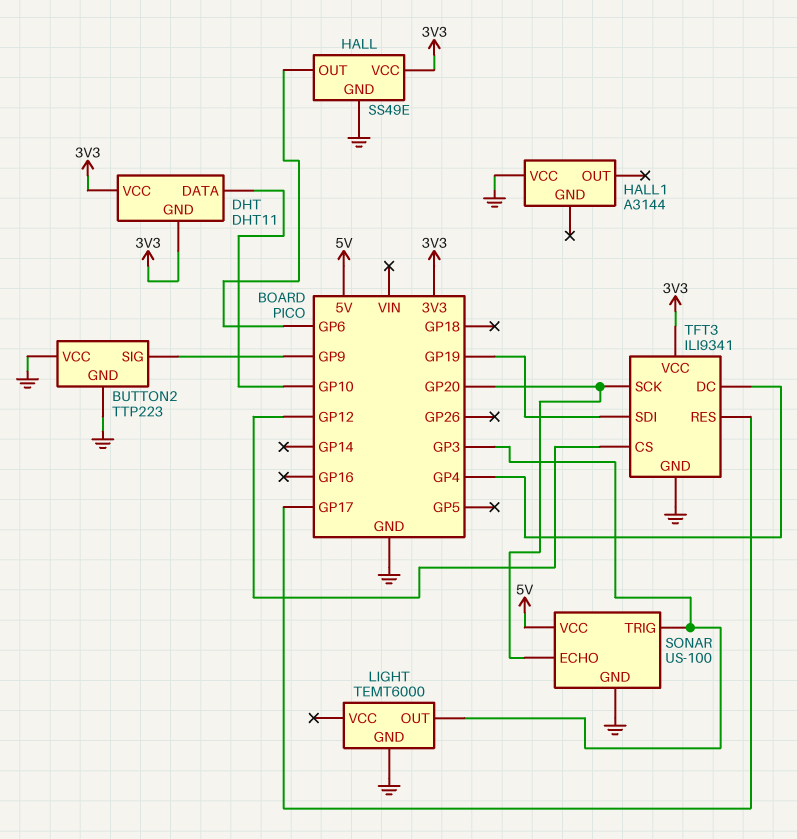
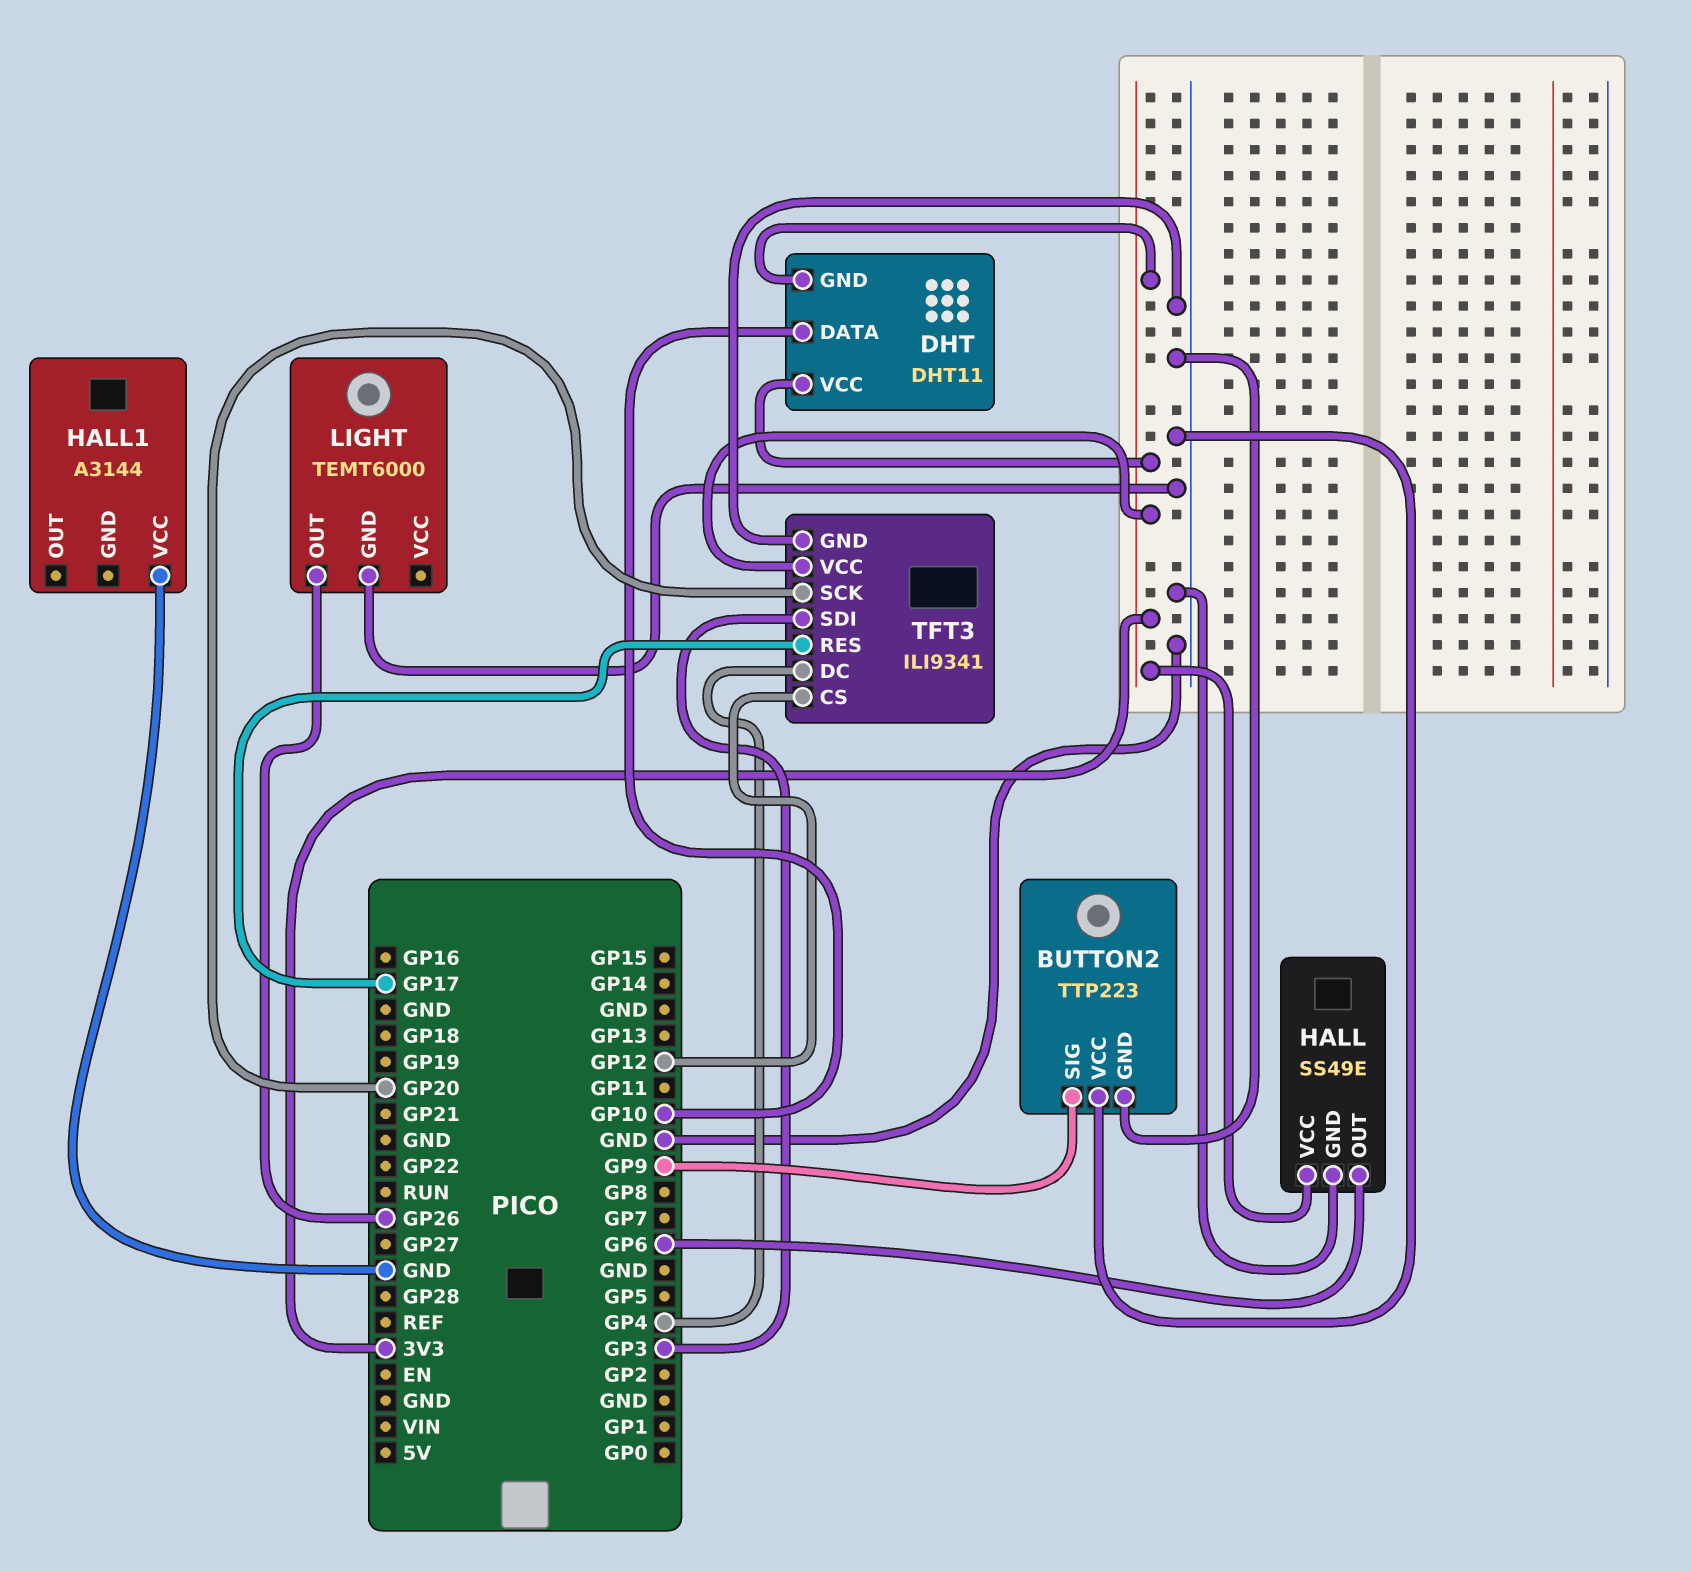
LIGHT pin OUT: GP3 -> GP26
SONAR: US-100 -> none
SONAR pin ECHO: GP20 -> none
SONAR pin GND: GND -> none
SONAR pin TRIG: GP3 -> none
SONAR pin VCC: 5V -> none
TFT3 pin SDI: GP19 -> GP3

